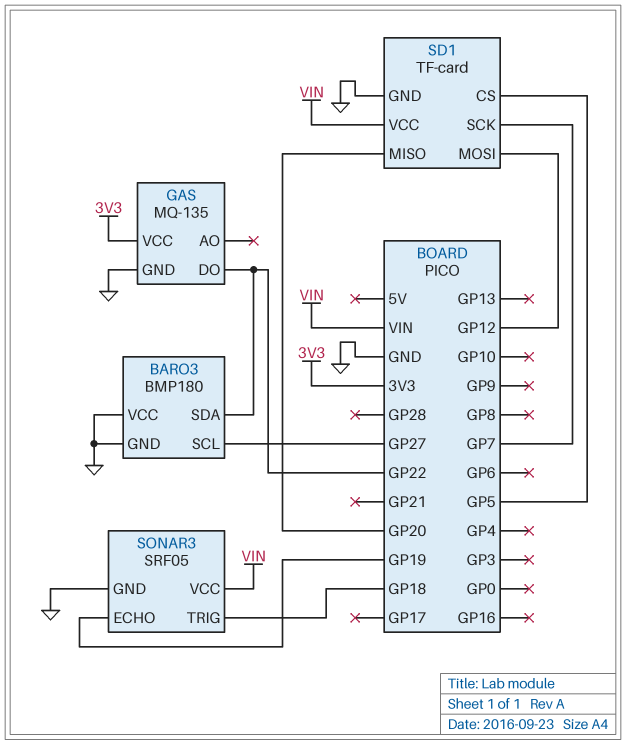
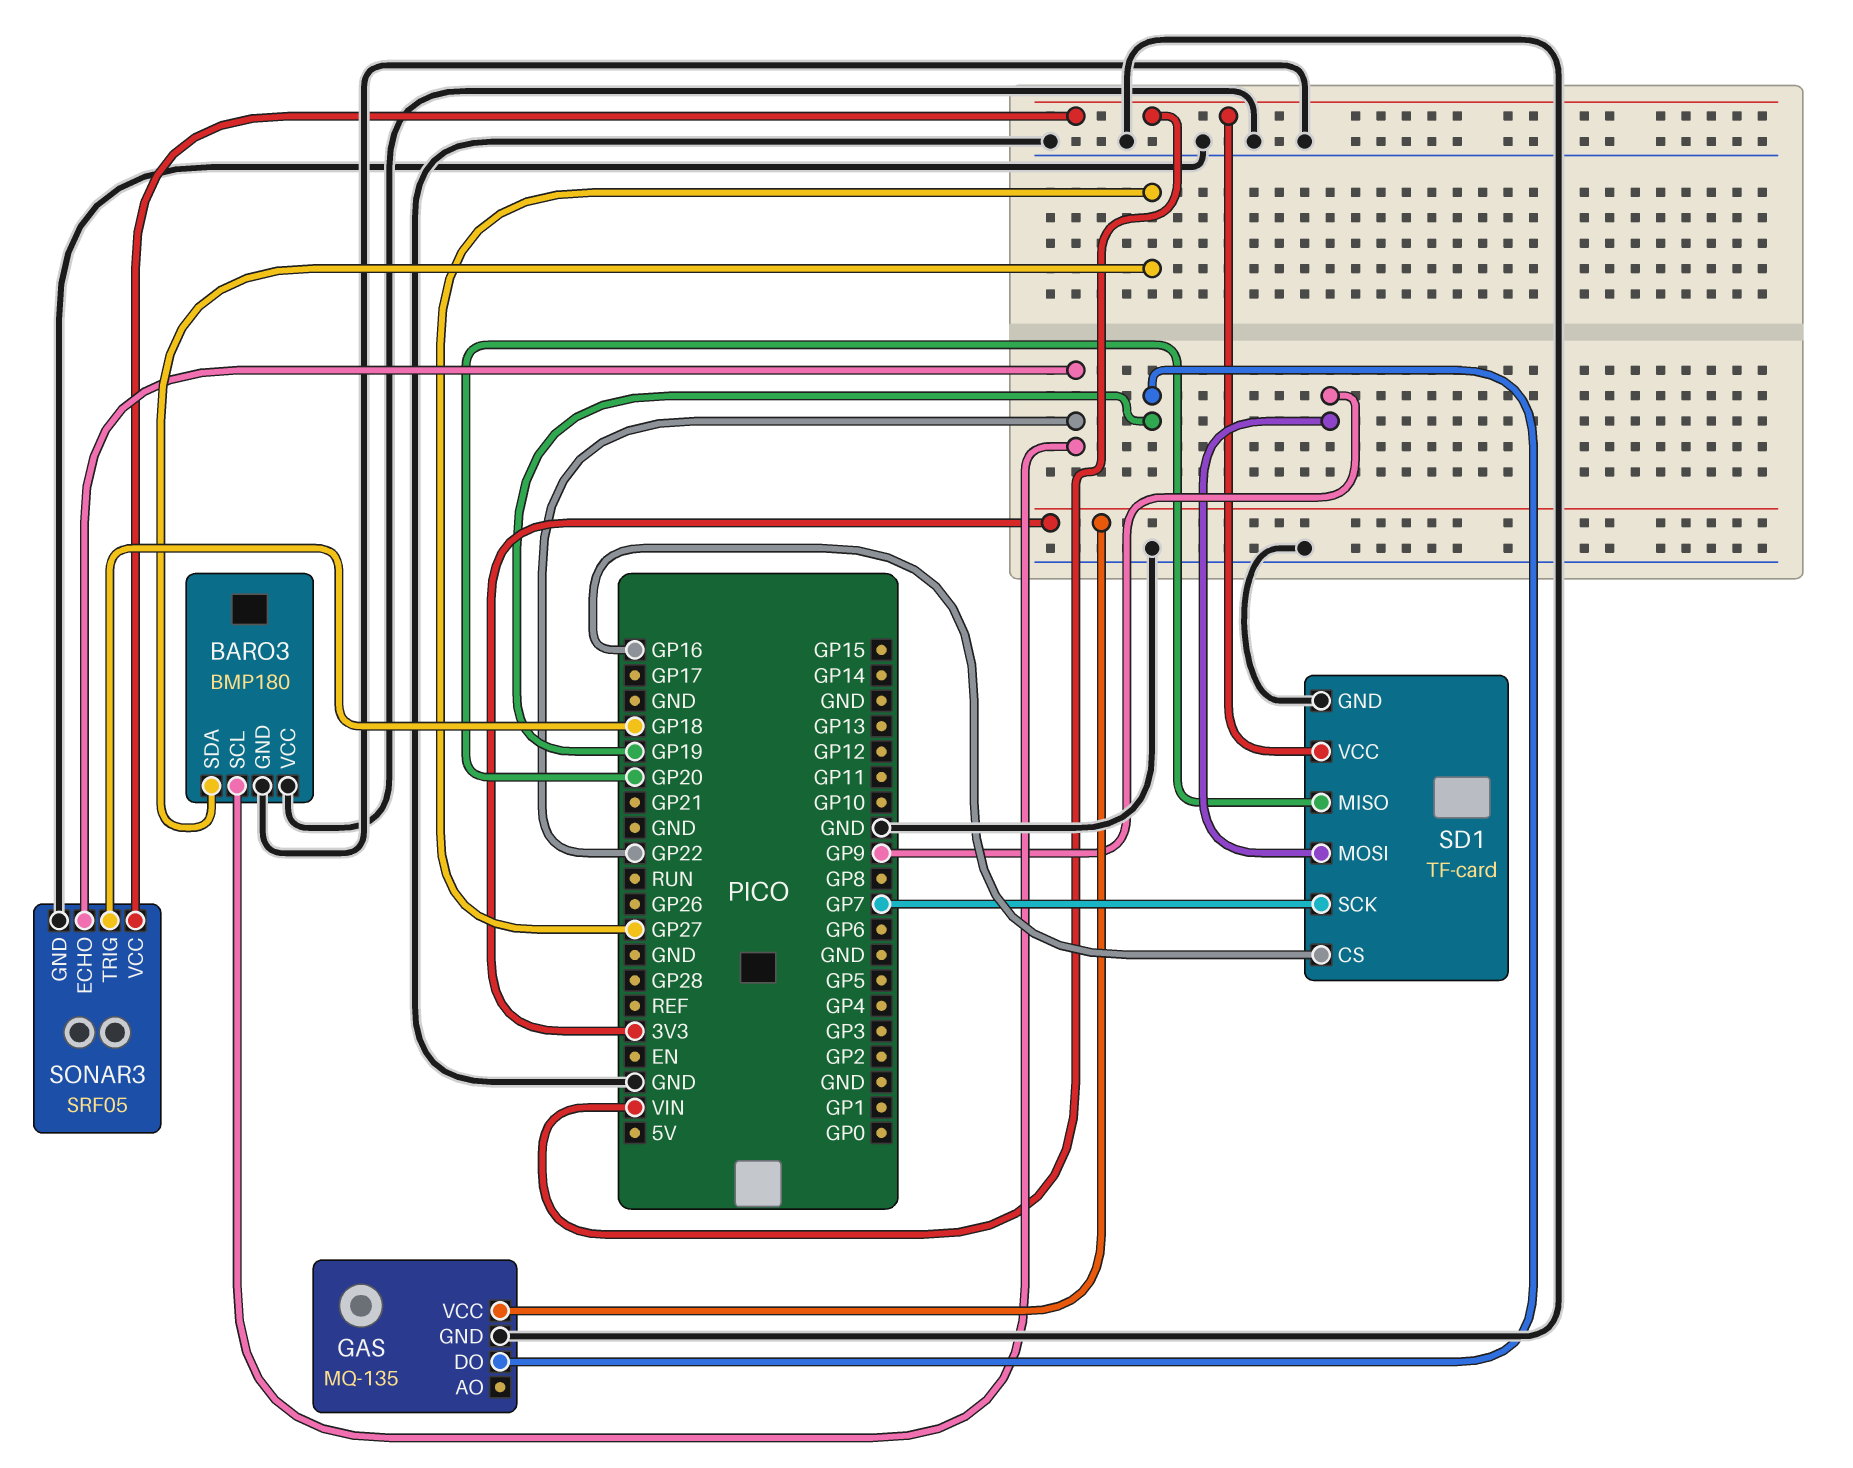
BARO3 pin SCL: GP27 -> GP22
BARO3 pin SDA: GP22 -> GP27
GAS pin DO: GP22 -> GP19
SD1 pin CS: GP5 -> GP16
SD1 pin MOSI: GP12 -> GP9
SONAR3 pin ECHO: GP19 -> GP22

